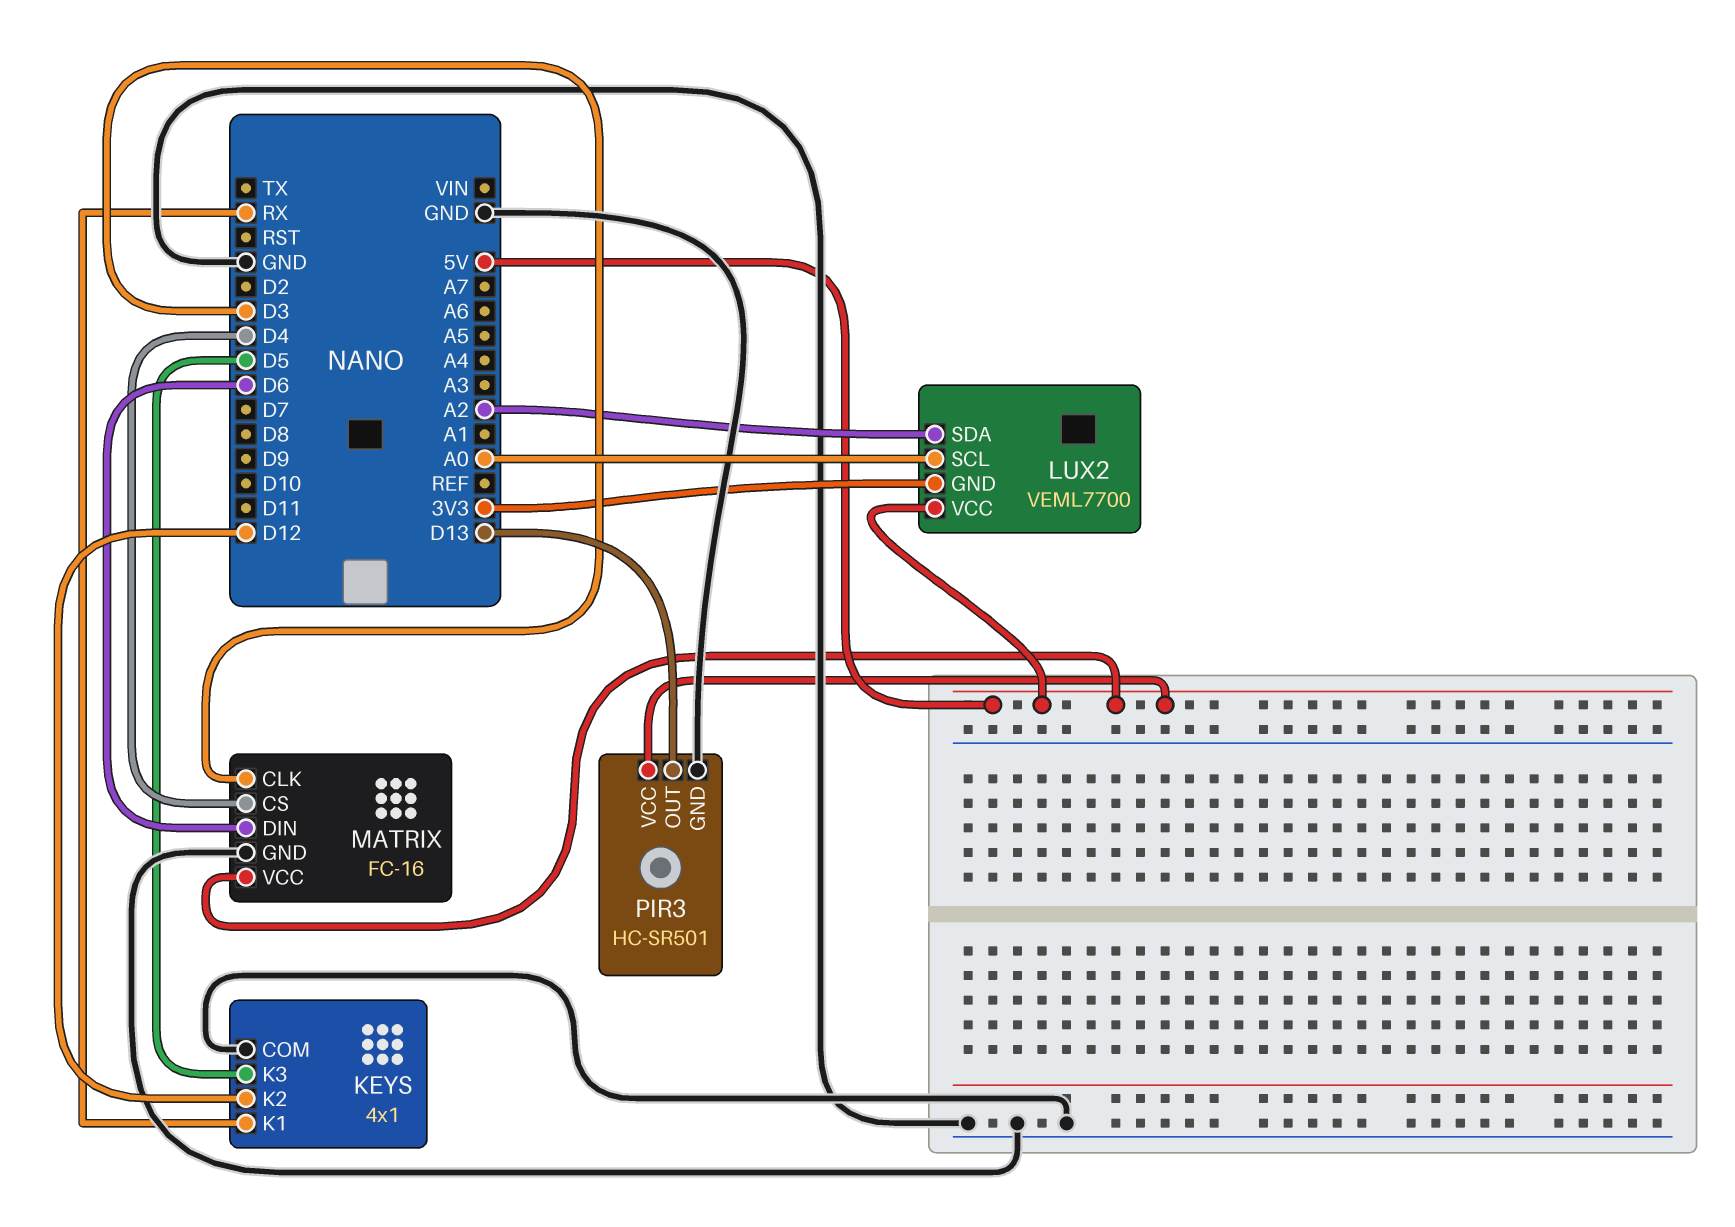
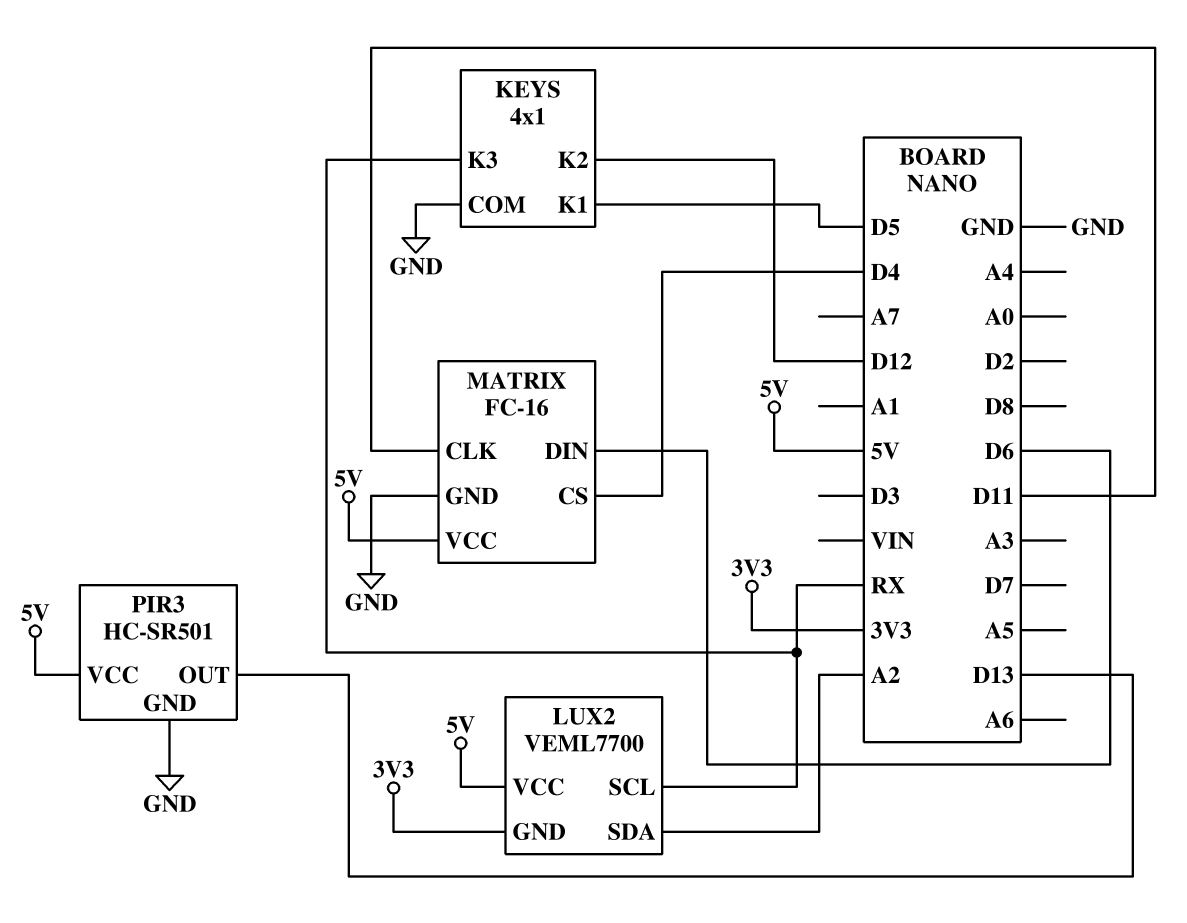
KEYS pin K1: RX -> D5
KEYS pin K3: D5 -> RX
LUX2 pin SCL: A0 -> RX
MATRIX pin CLK: D3 -> D11

